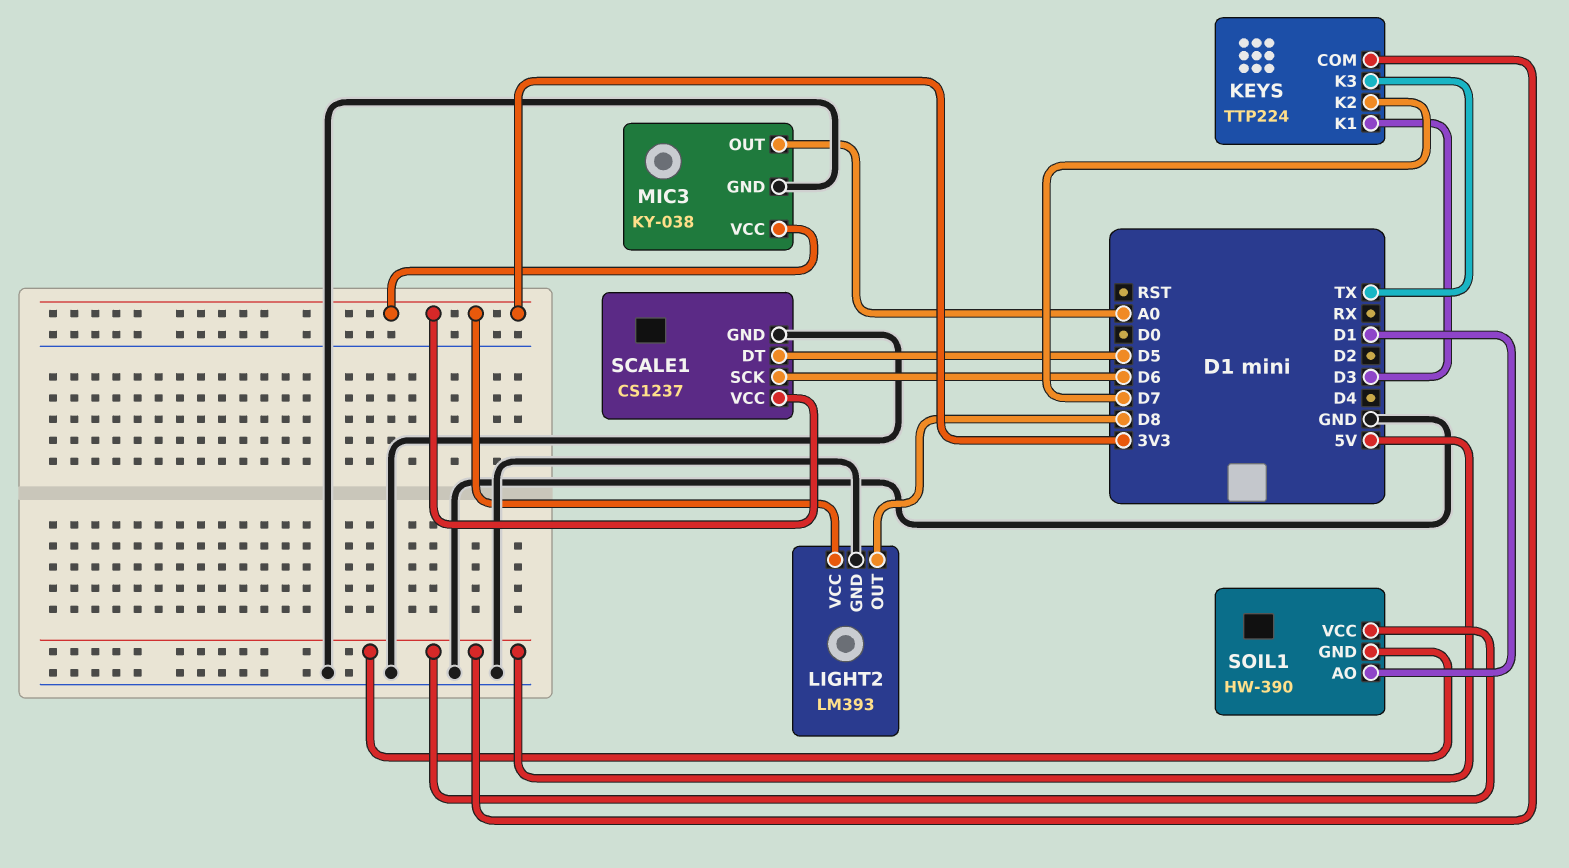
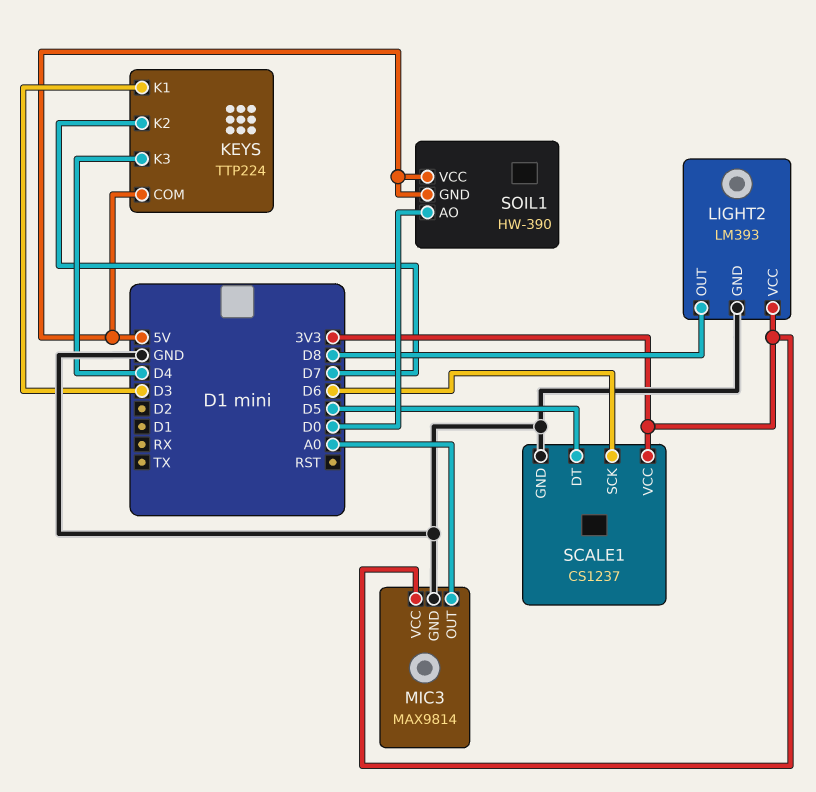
KEYS pin K3: TX -> D4
MIC3: KY-038 -> MAX9814
SOIL1 pin AO: D1 -> D0

